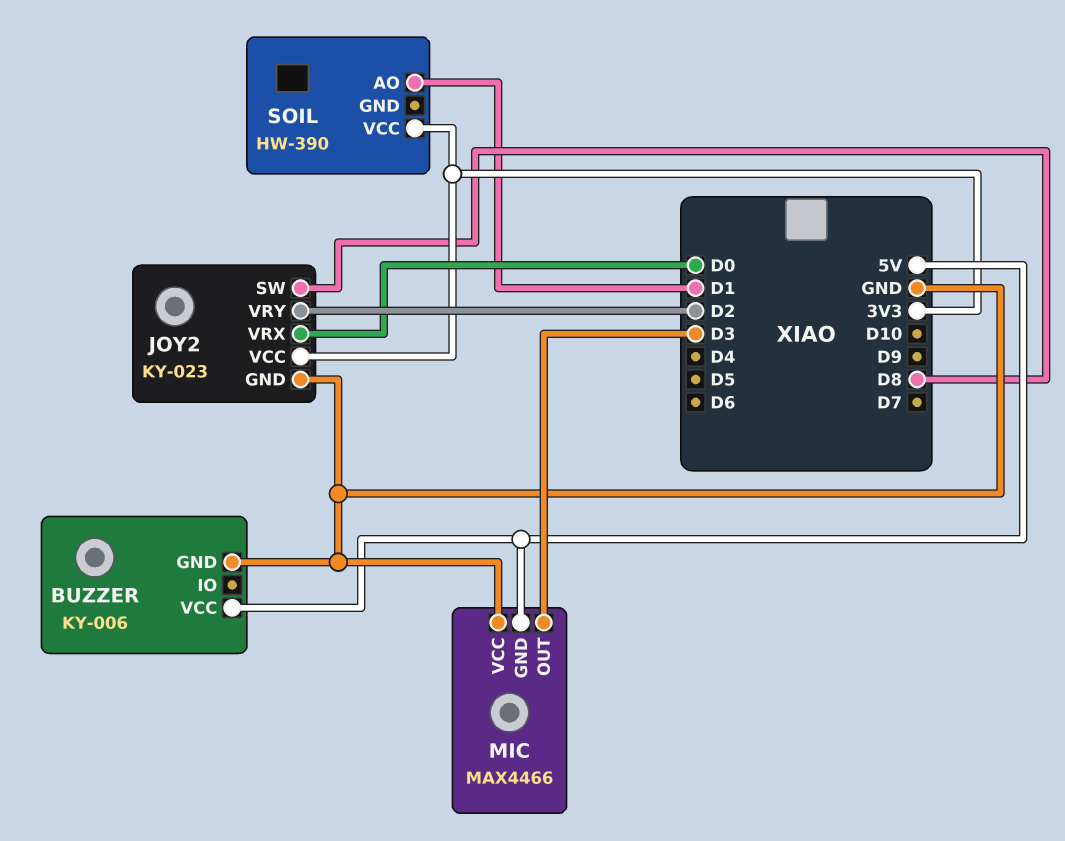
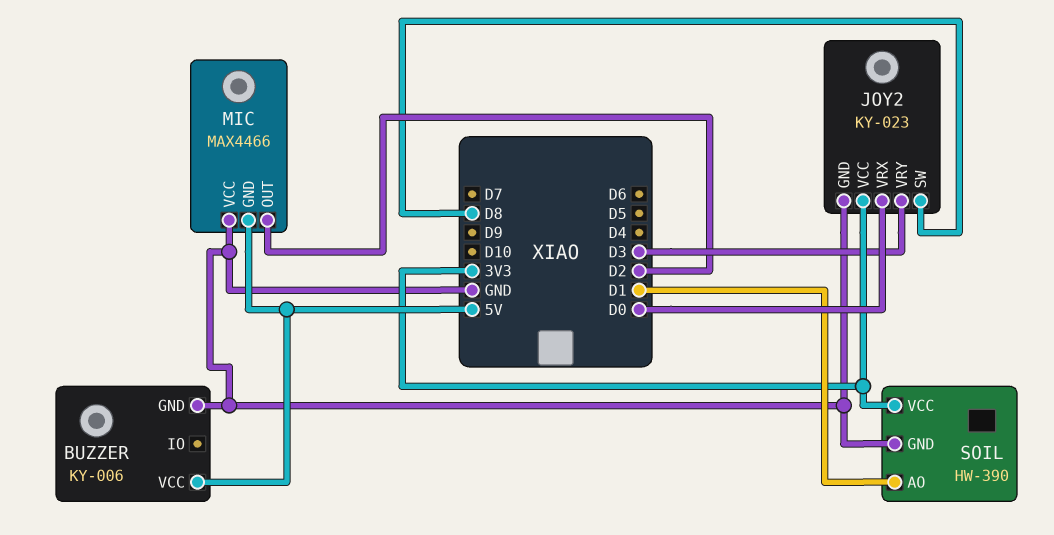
JOY2 pin VRY: D2 -> D3
MIC pin OUT: D3 -> D2
SOIL pin GND: none -> GND

